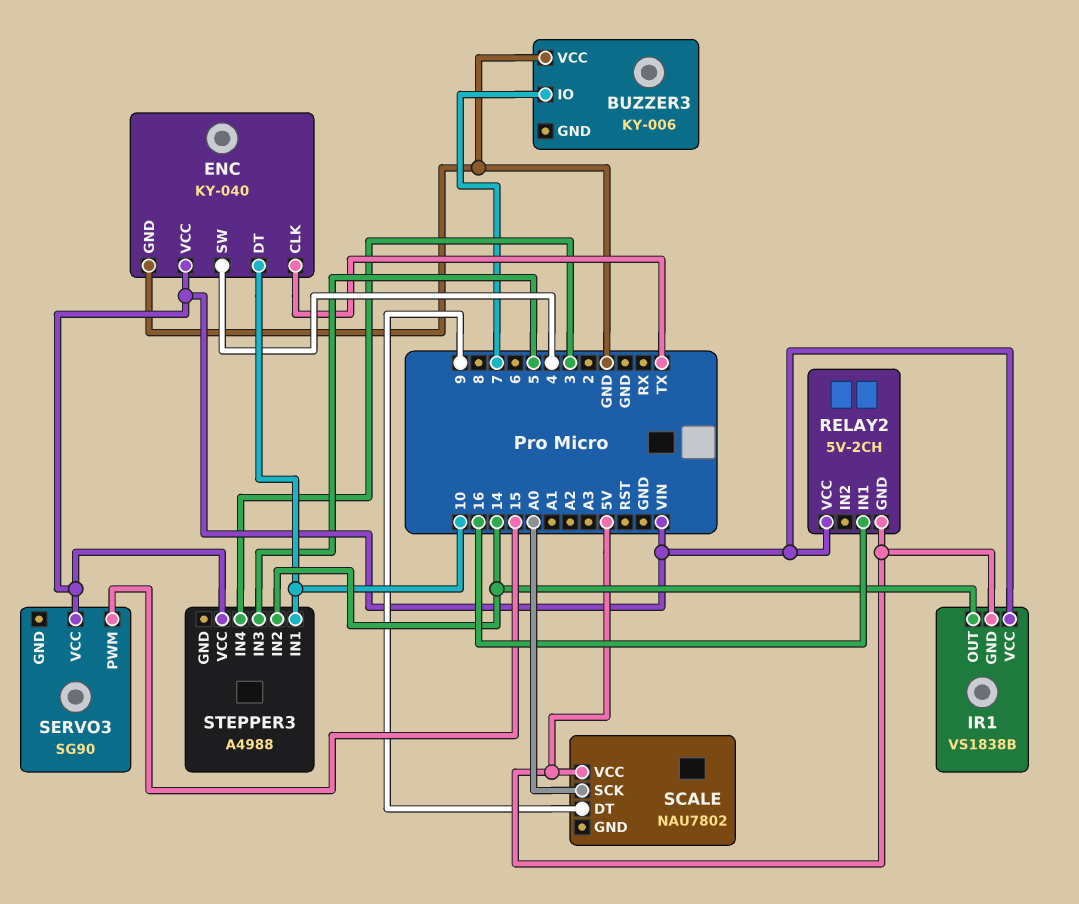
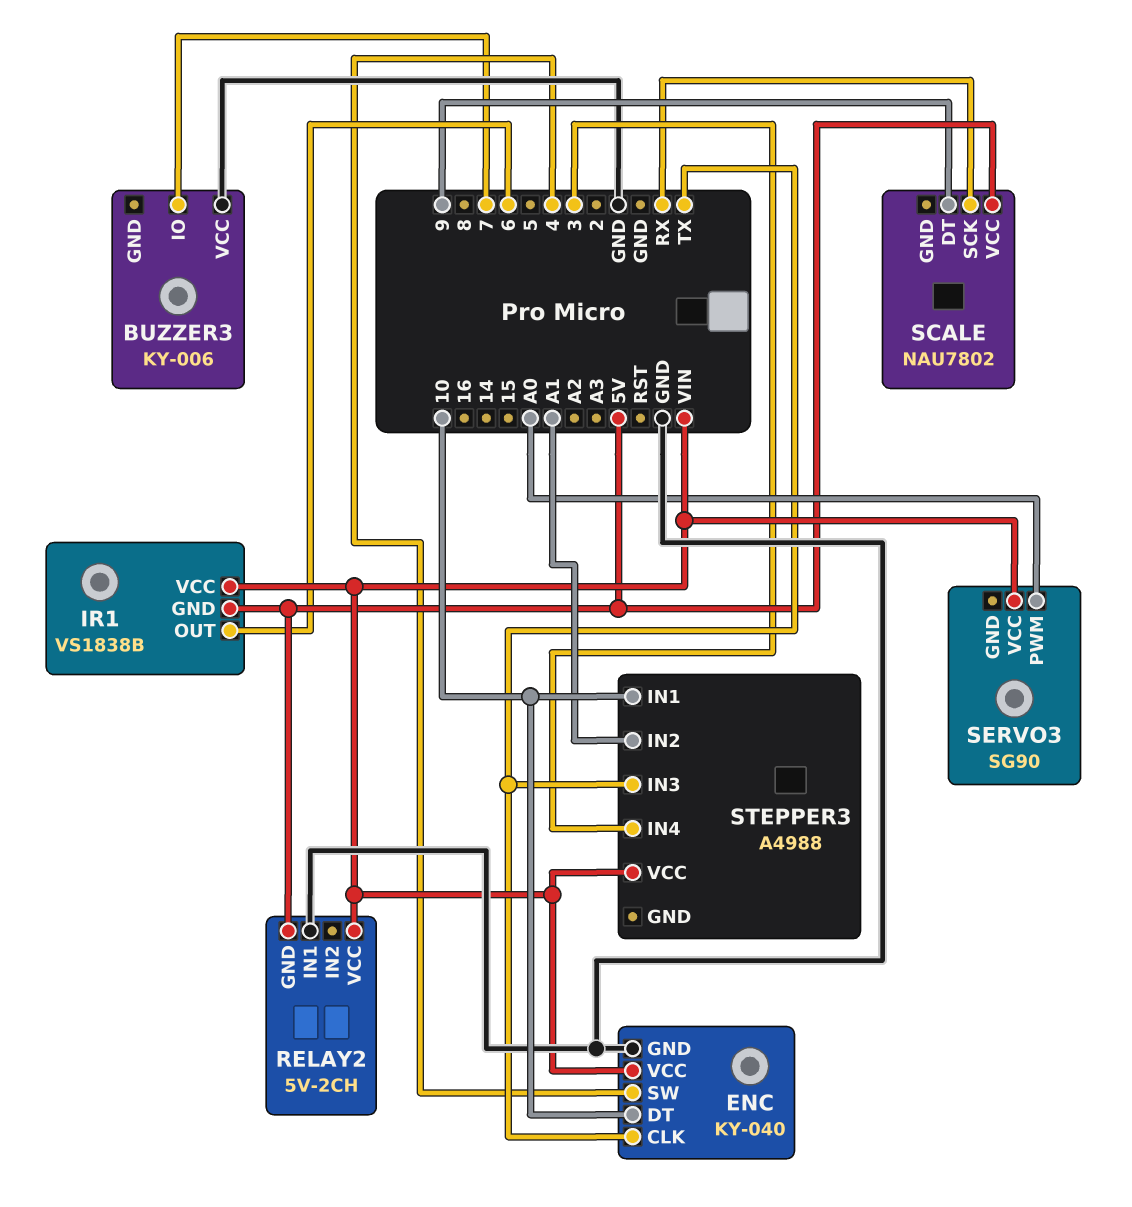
IR1 pin OUT: 14 -> 6
RELAY2 pin IN1: 16 -> GND
SCALE pin SCK: A0 -> RX
SERVO3 pin PWM: 15 -> A0
STEPPER3 pin IN2: 14 -> A1
STEPPER3 pin IN3: 5 -> TX

